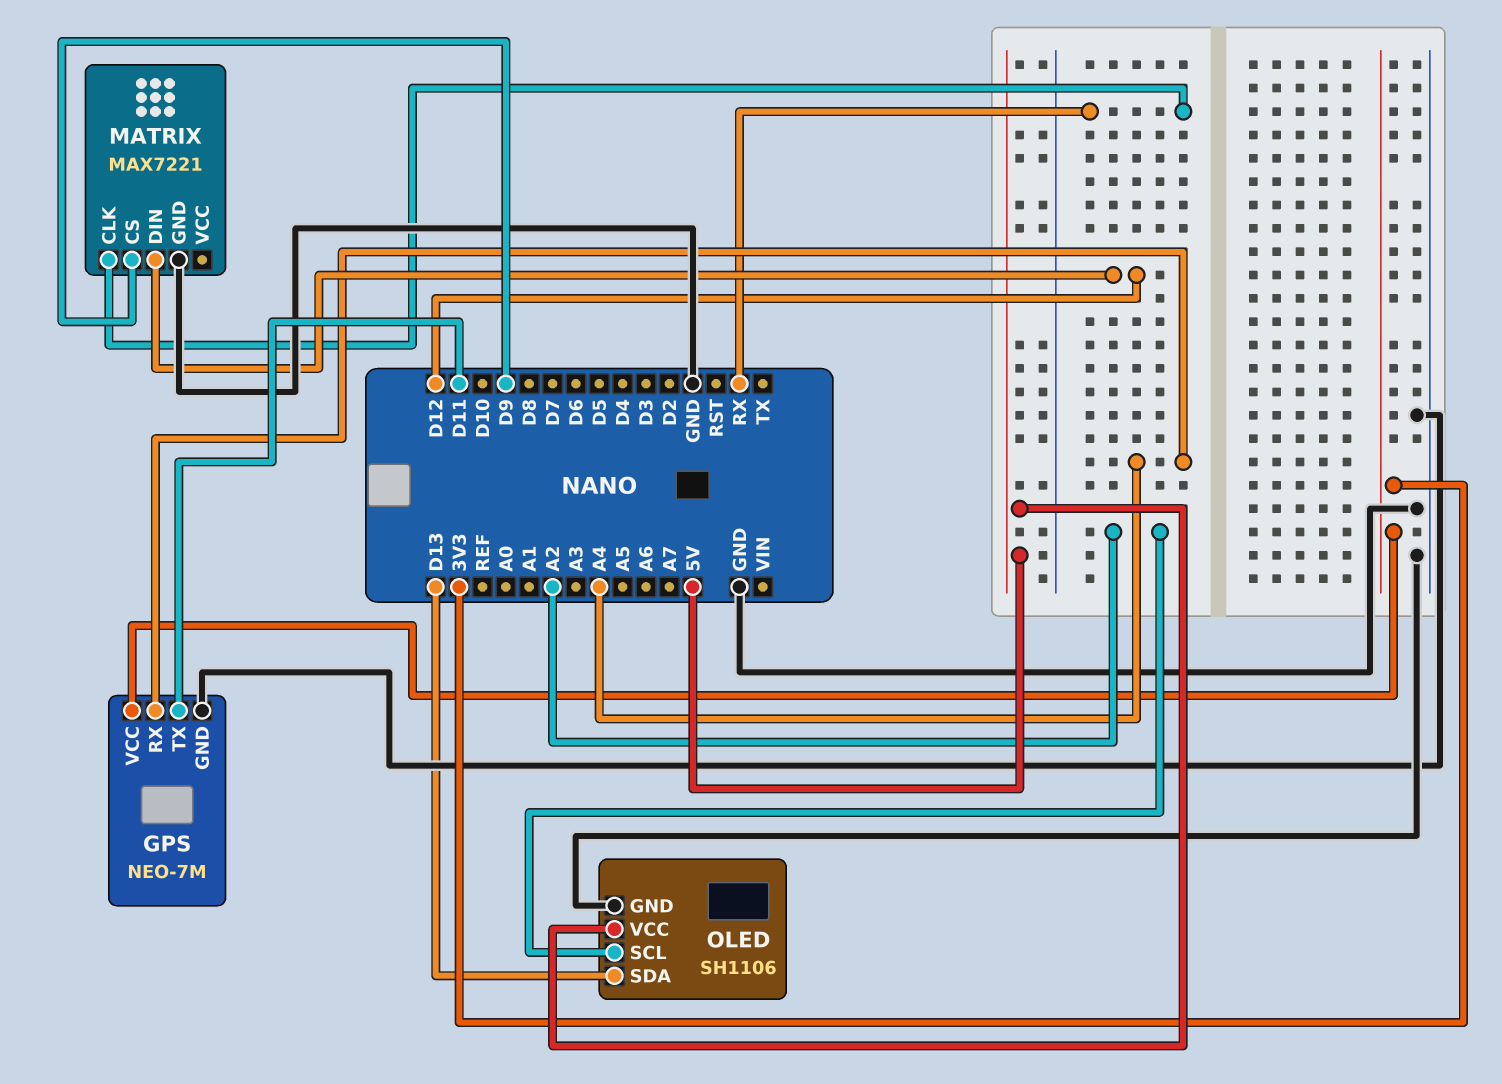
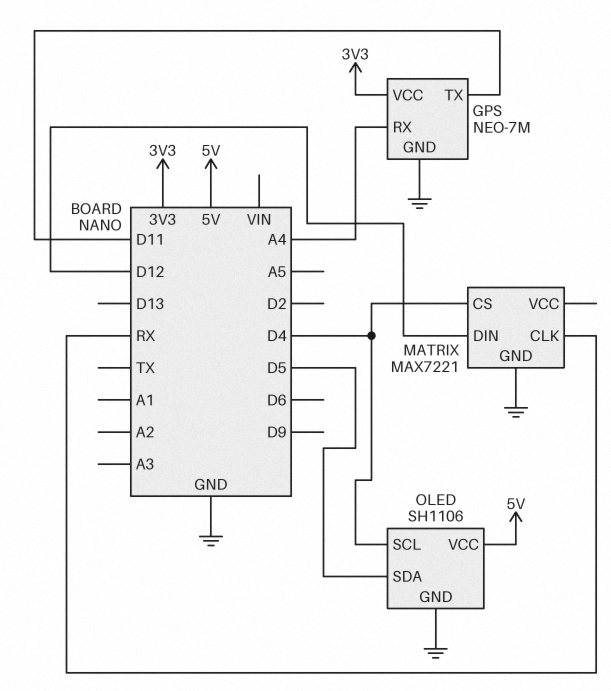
MATRIX pin CS: D9 -> D4
OLED pin SCL: A2 -> D4
OLED pin SDA: D13 -> D5

